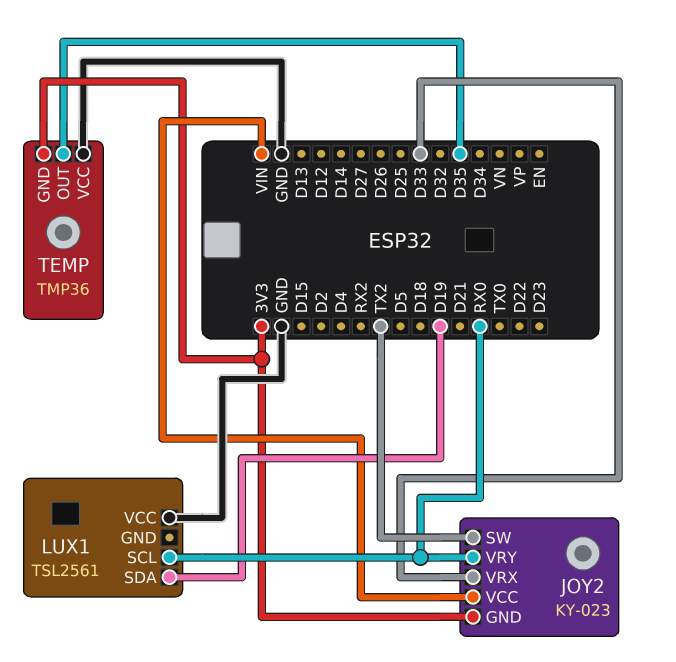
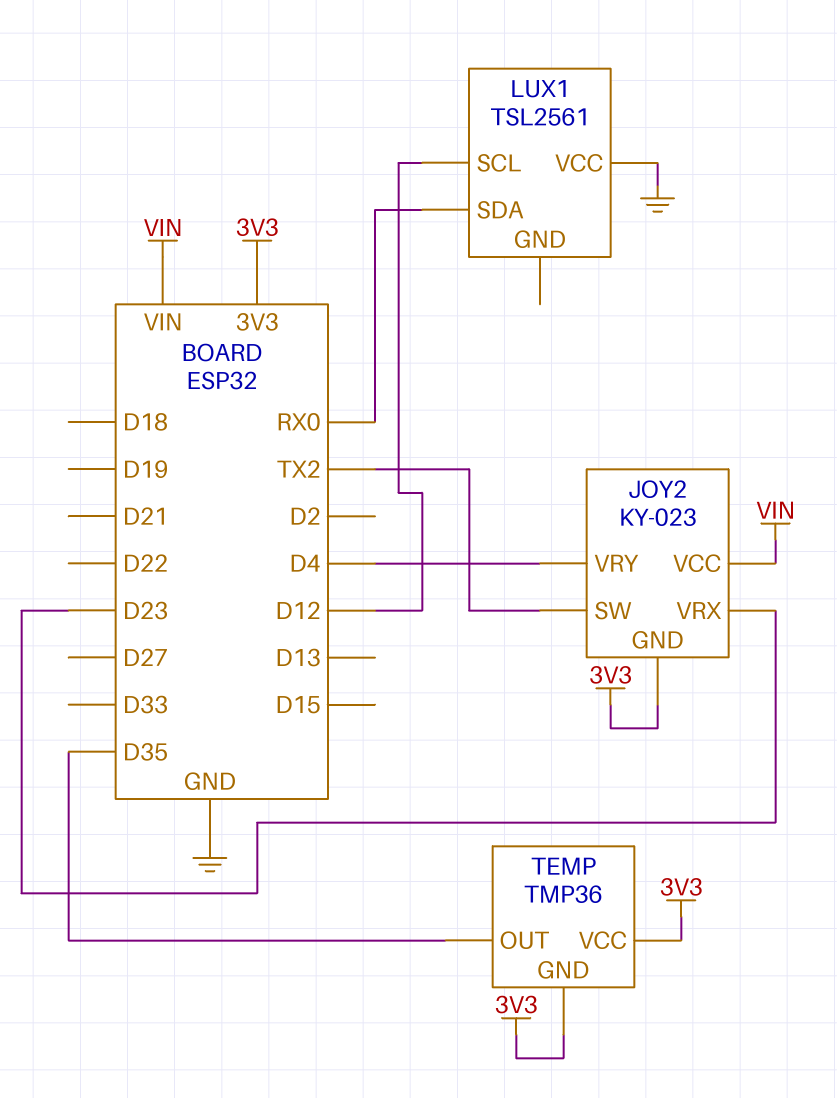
JOY2 pin VRX: D33 -> D23
JOY2 pin VRY: RX0 -> D4
LUX1 pin SCL: RX0 -> D12
LUX1 pin SDA: D19 -> RX0
TEMP pin VCC: GND -> 3V3

